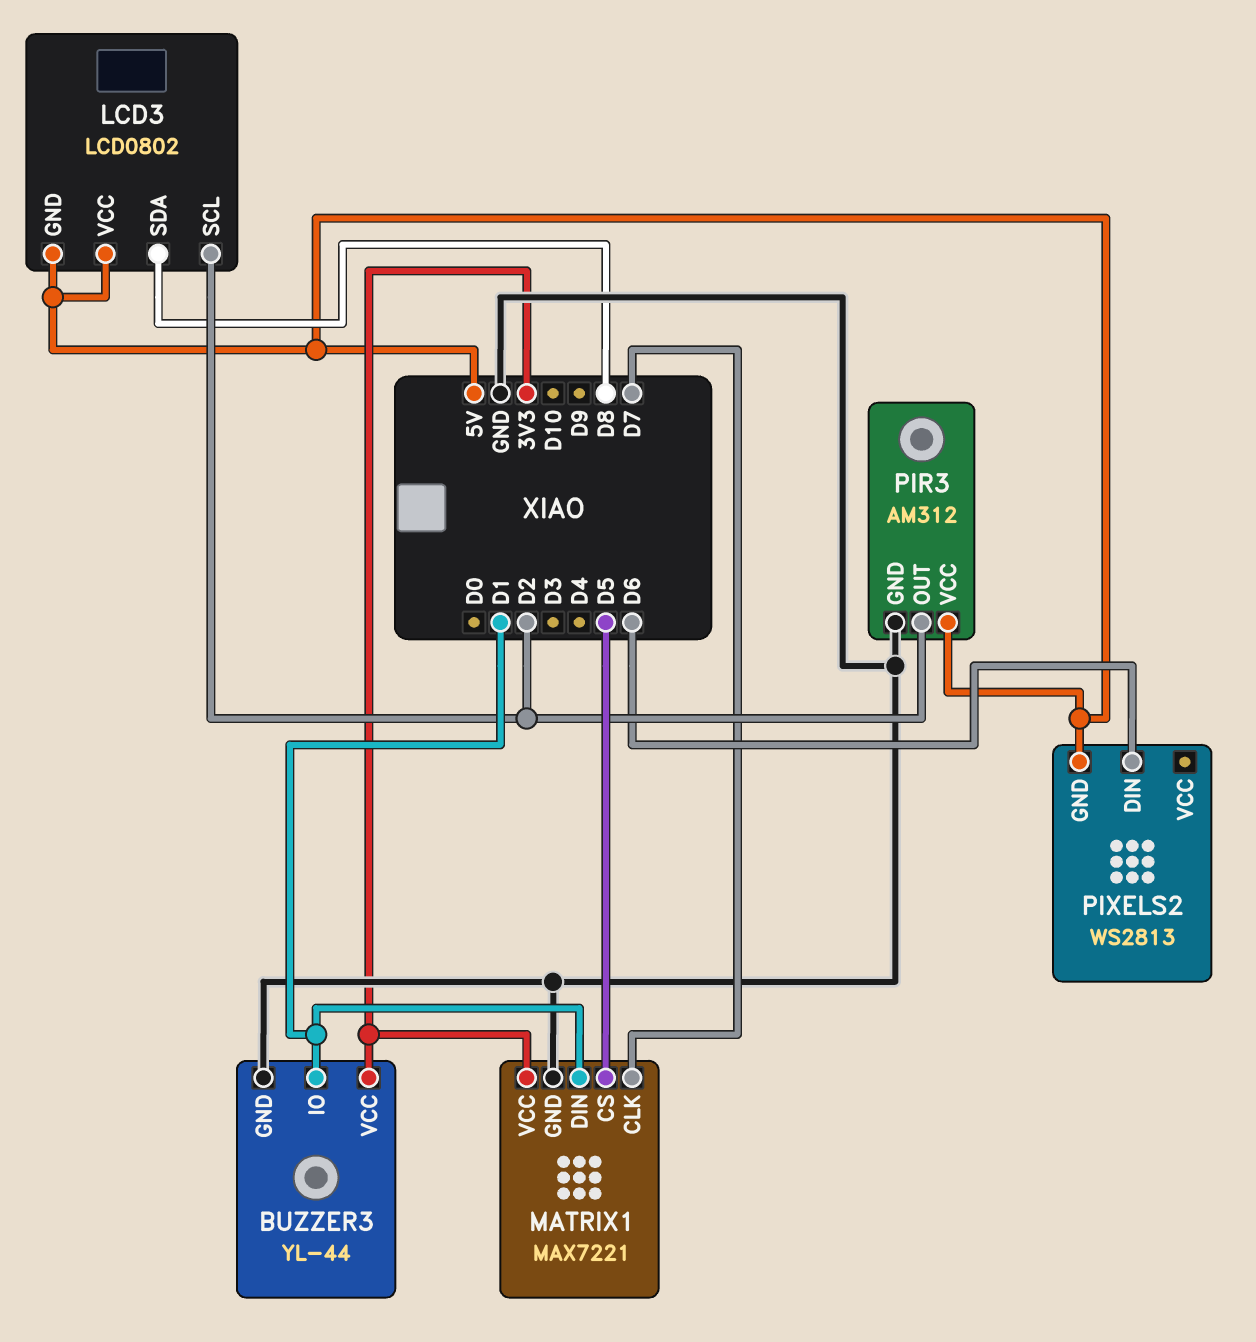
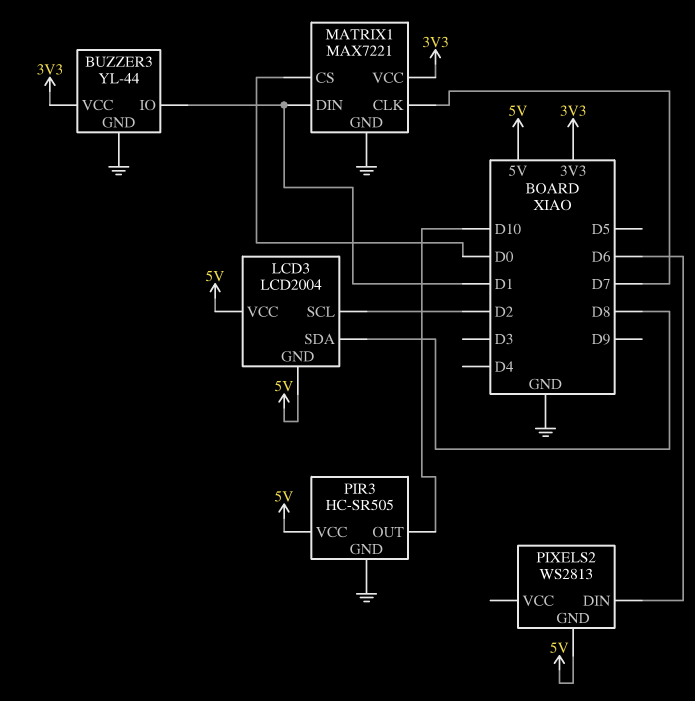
LCD3: LCD0802 -> LCD2004
MATRIX1 pin CS: D5 -> D0
PIR3: AM312 -> HC-SR505
PIR3 pin OUT: D2 -> D10

